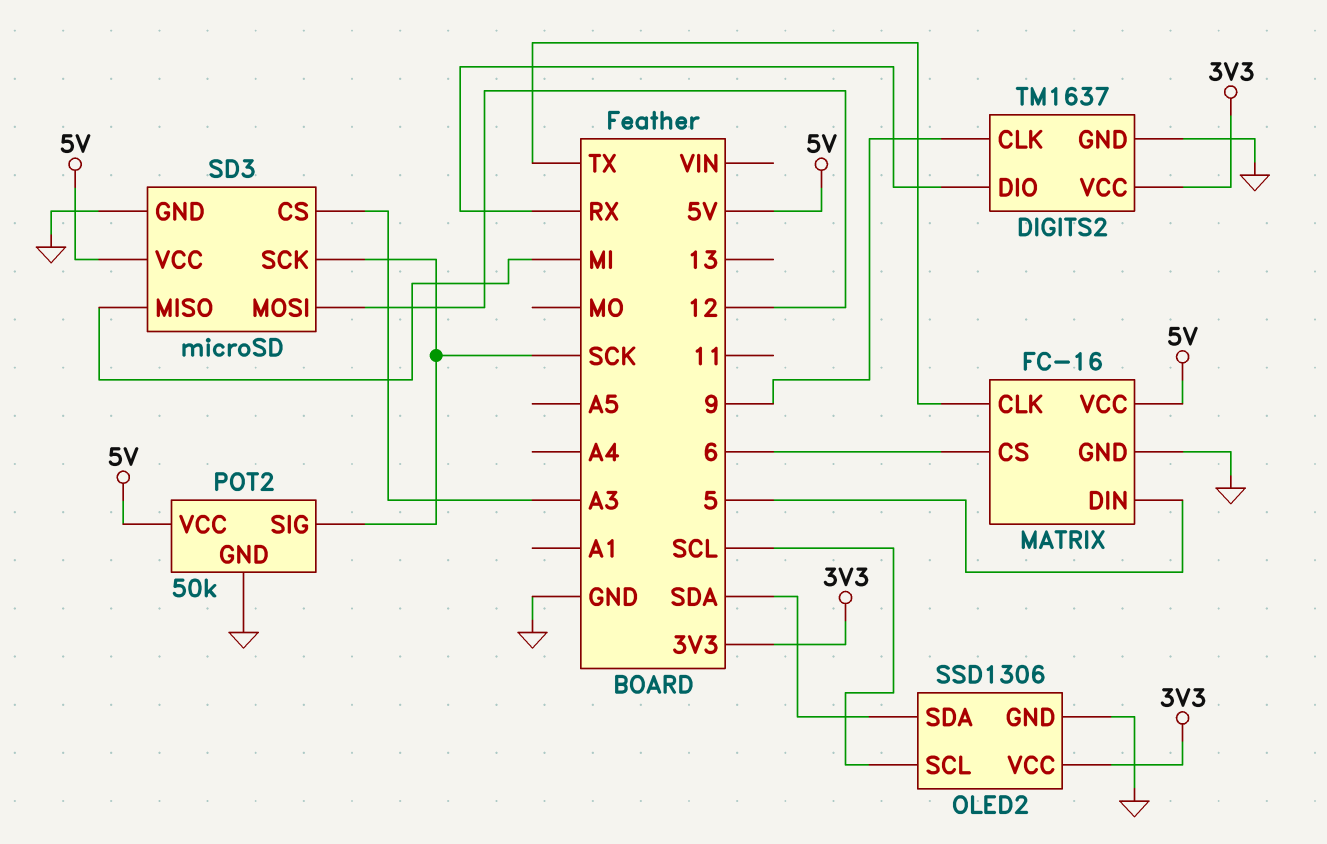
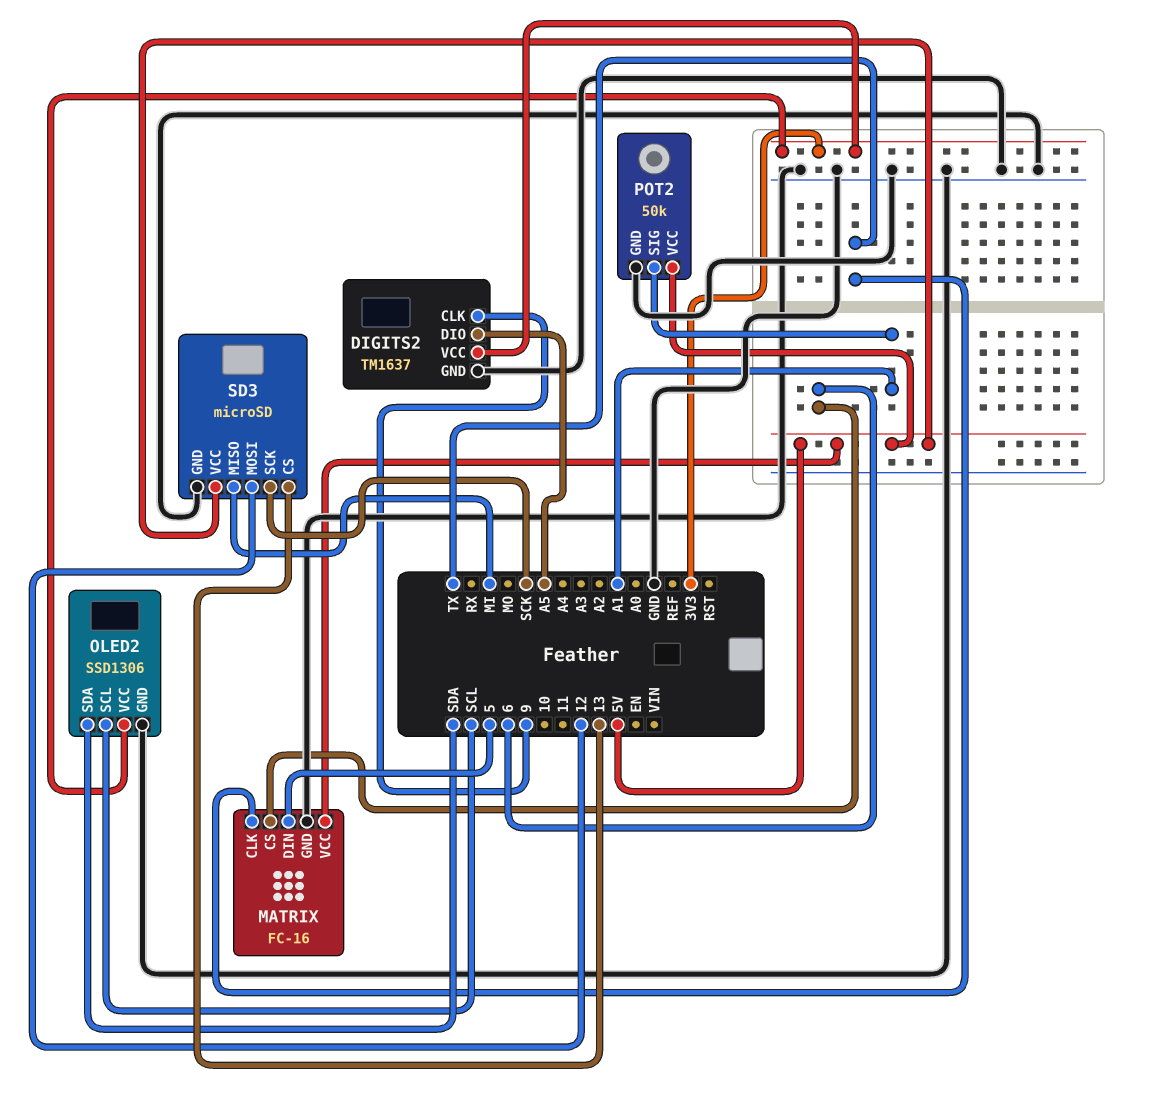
DIGITS2 pin DIO: RX -> A5
POT2 pin SIG: SCK -> A1
SD3 pin CS: A3 -> 13

